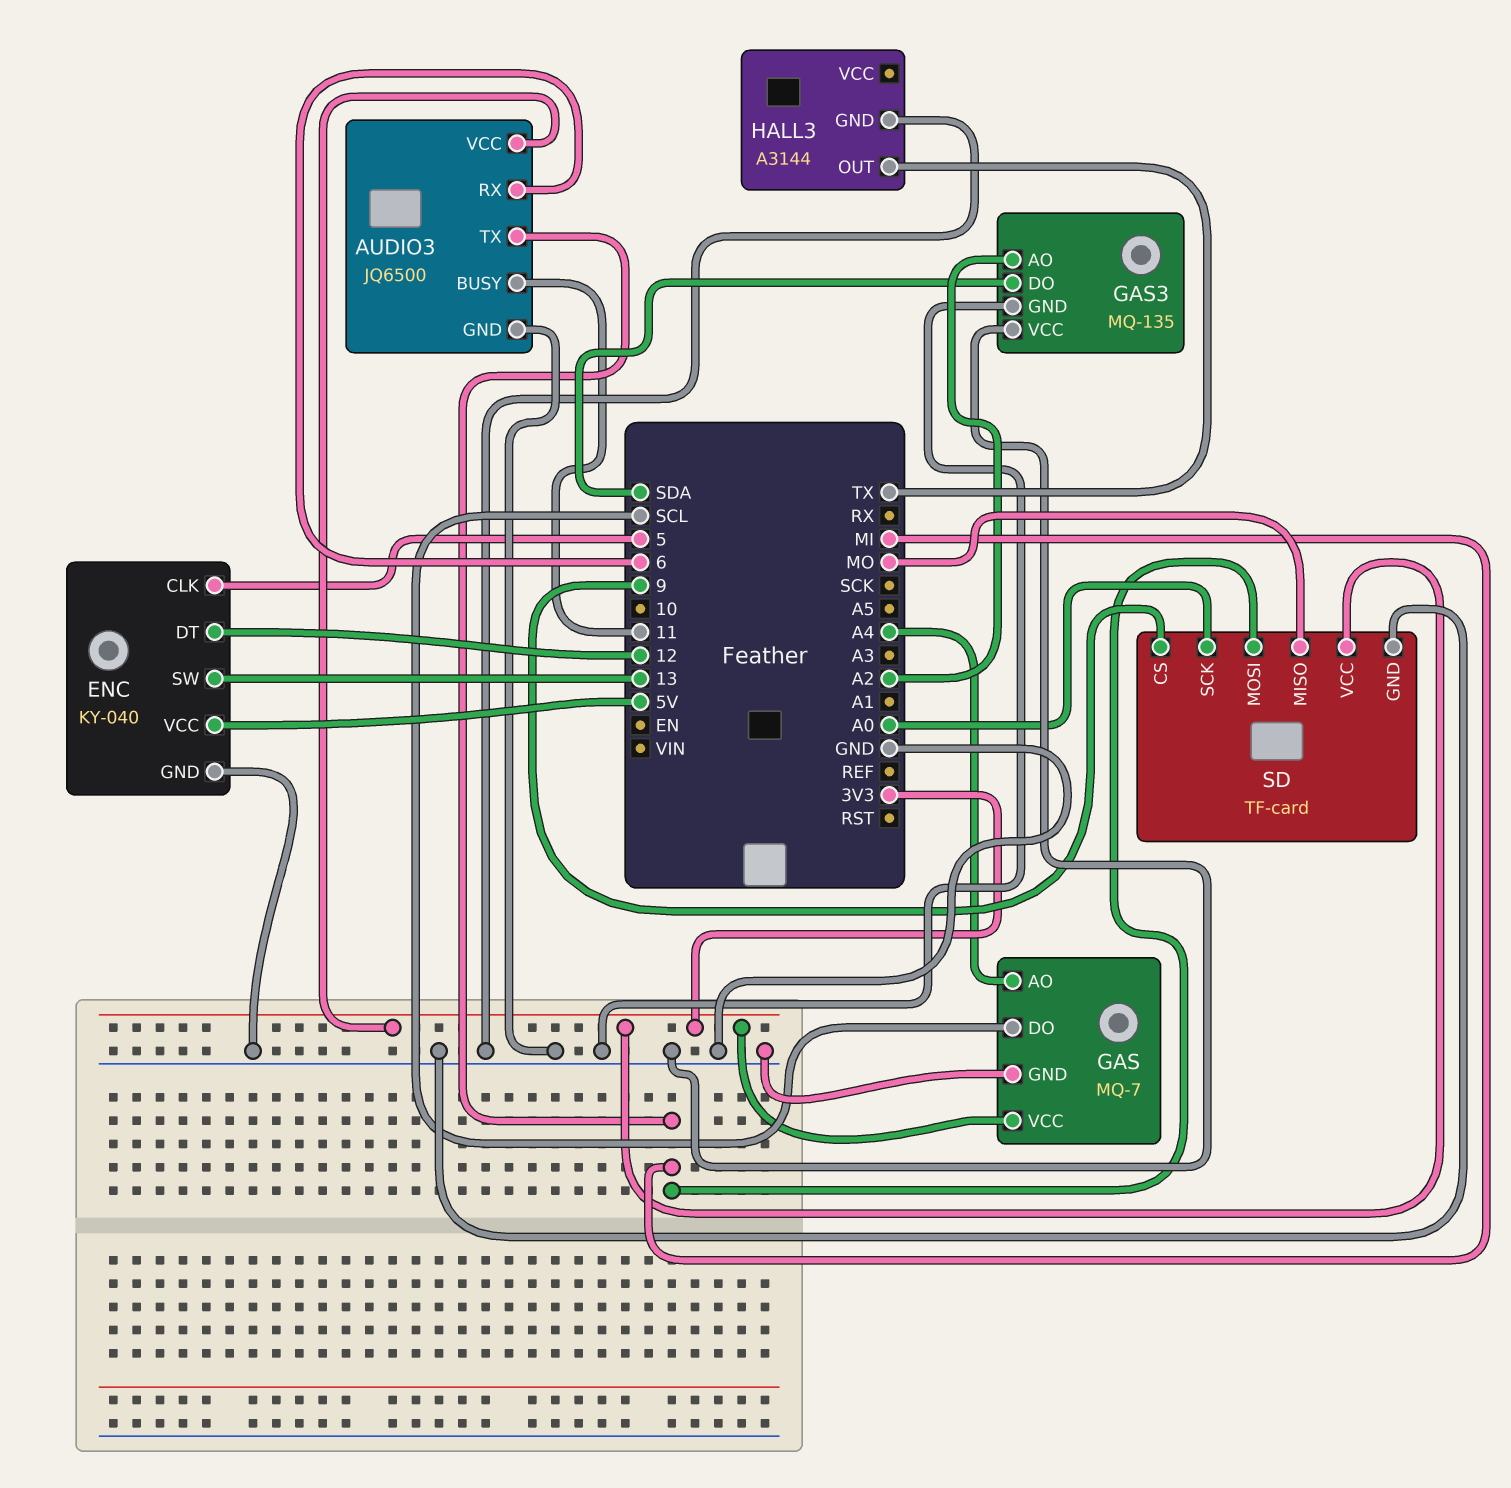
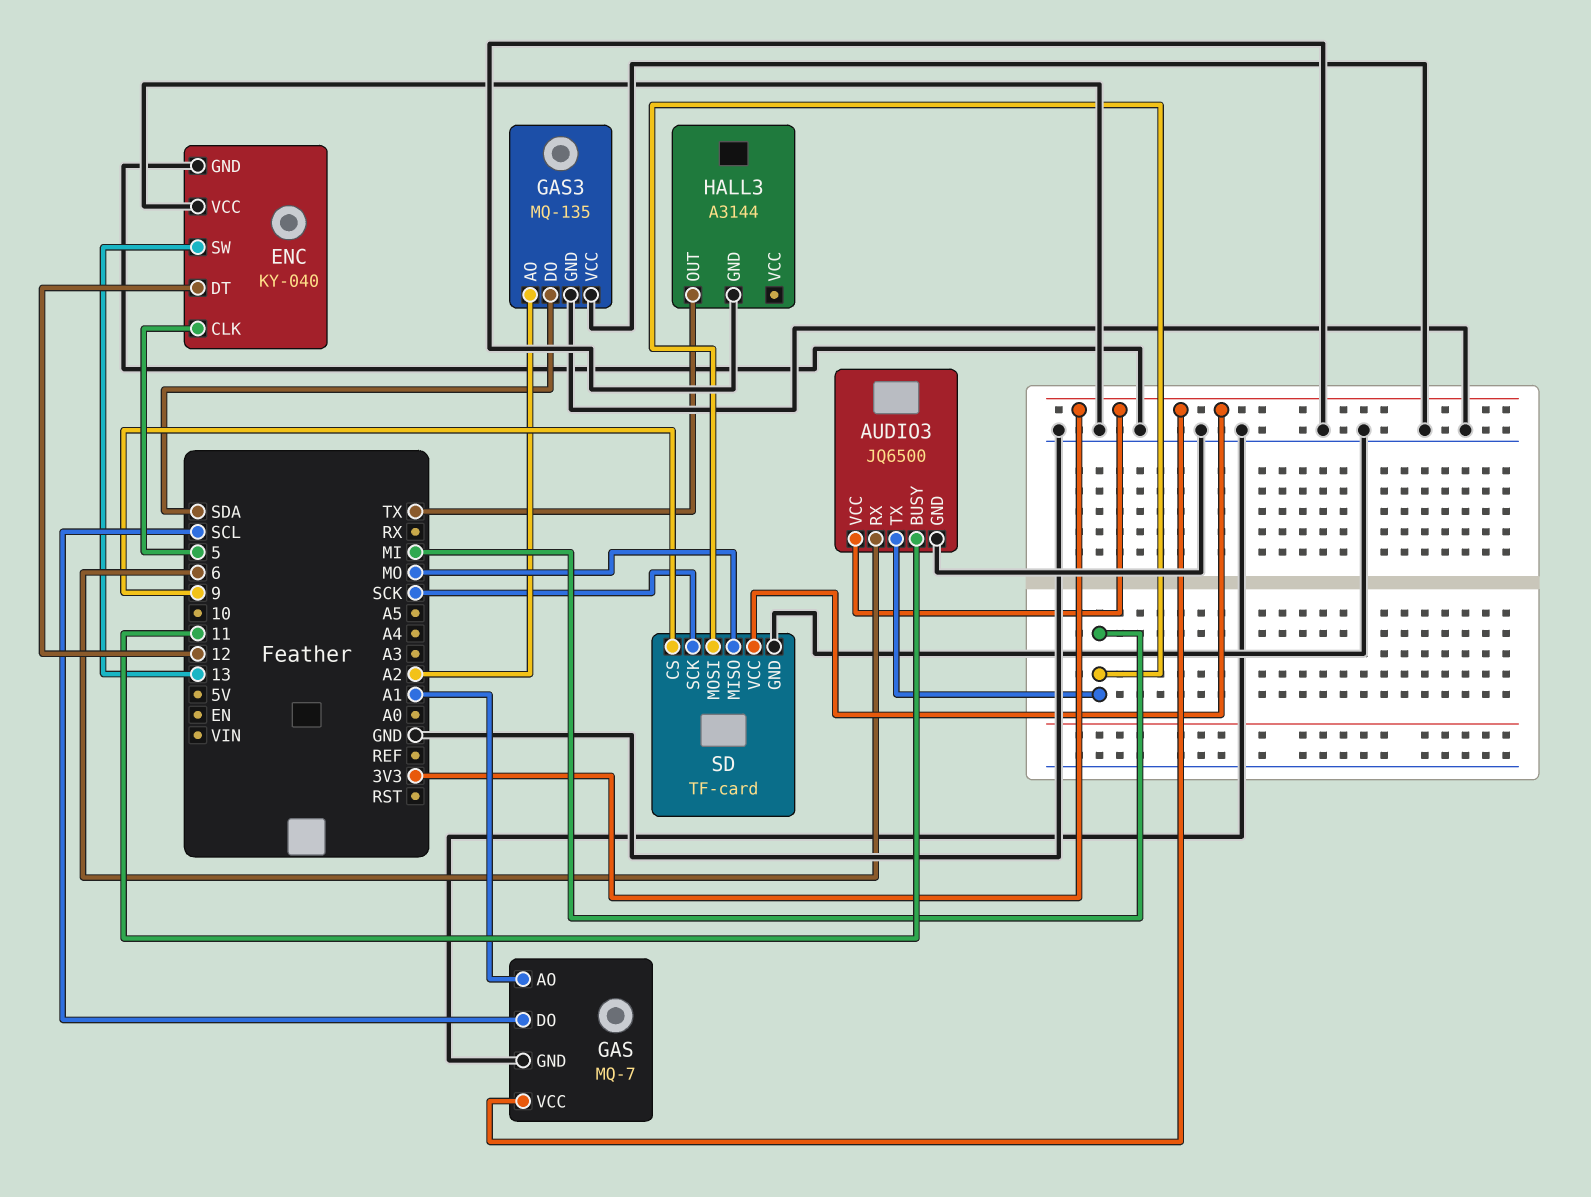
ENC pin VCC: 5V -> GND
GAS pin AO: A4 -> A1
SD pin SCK: A0 -> SCK

